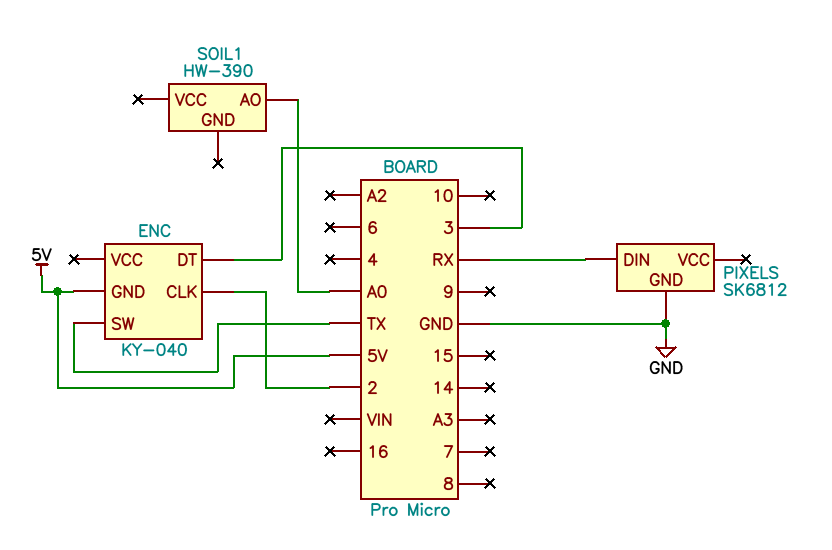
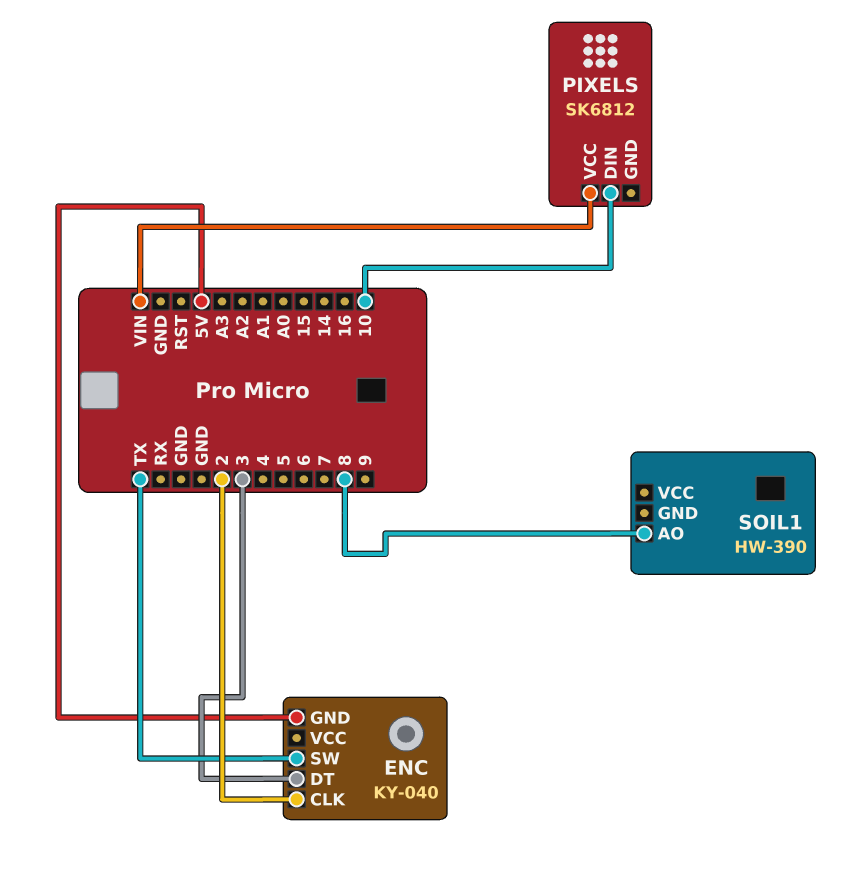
PIXELS pin DIN: RX -> 10
PIXELS pin GND: GND -> none
PIXELS pin VCC: none -> VIN
SOIL1 pin AO: A0 -> 8

